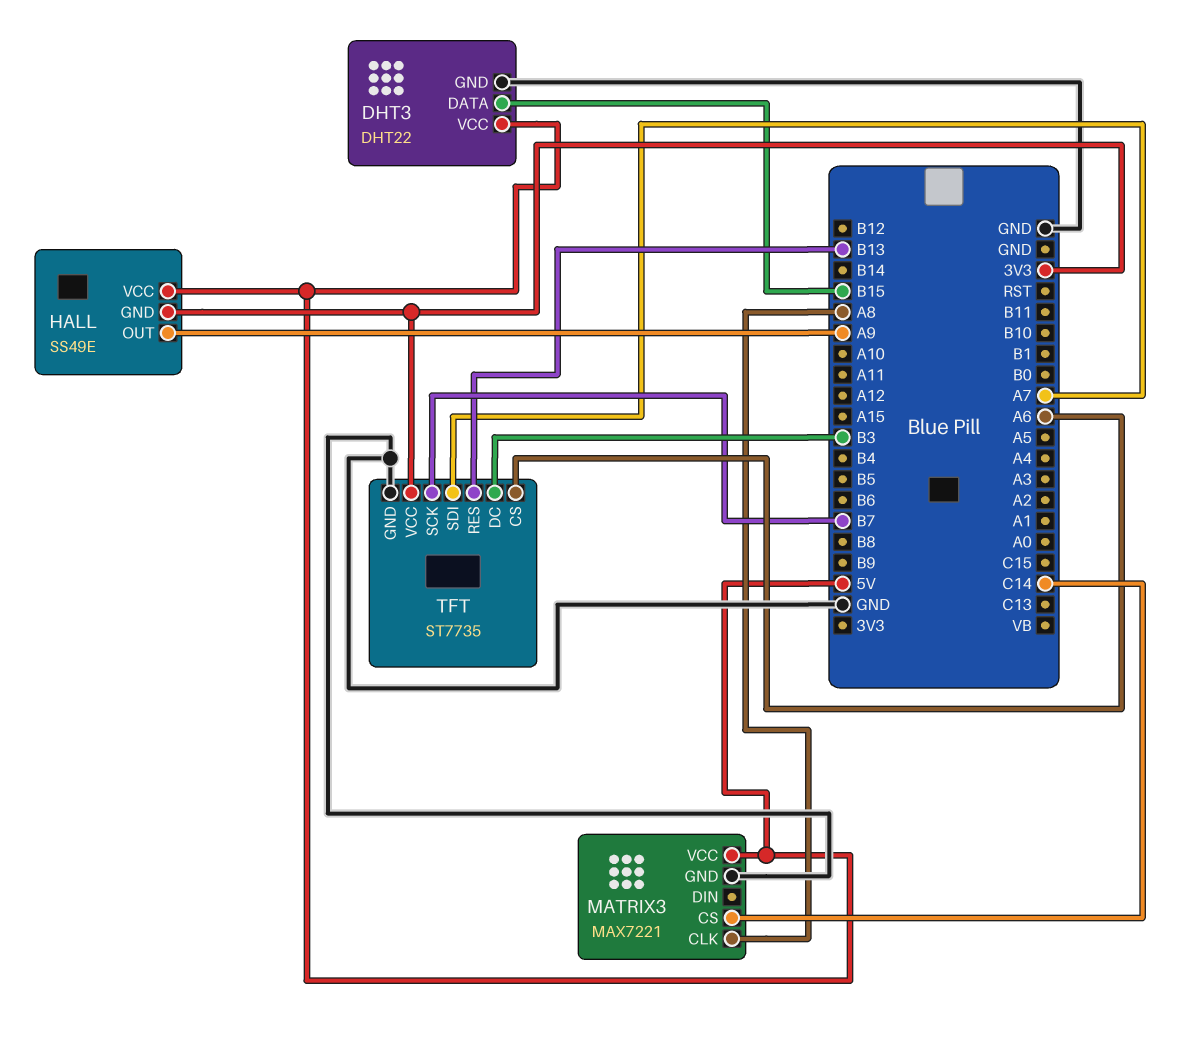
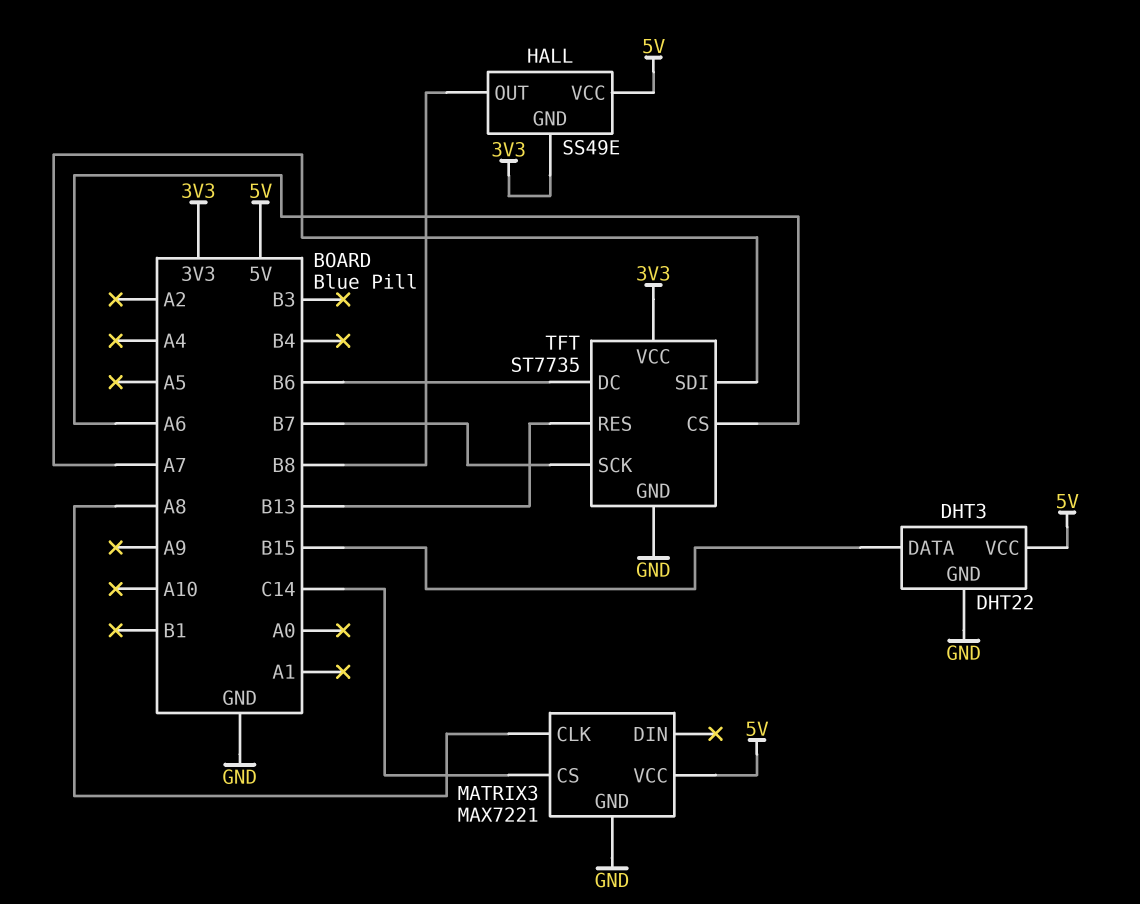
HALL pin OUT: A9 -> B8
TFT pin DC: B3 -> B6

